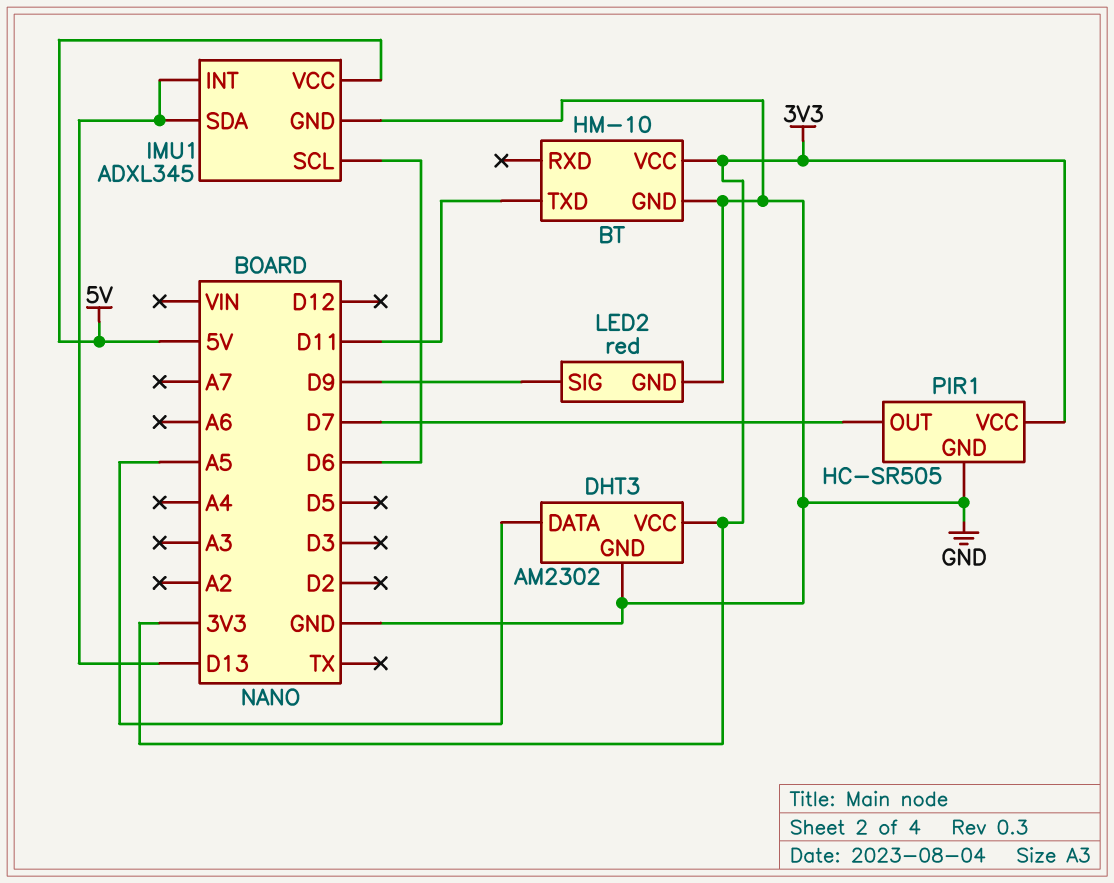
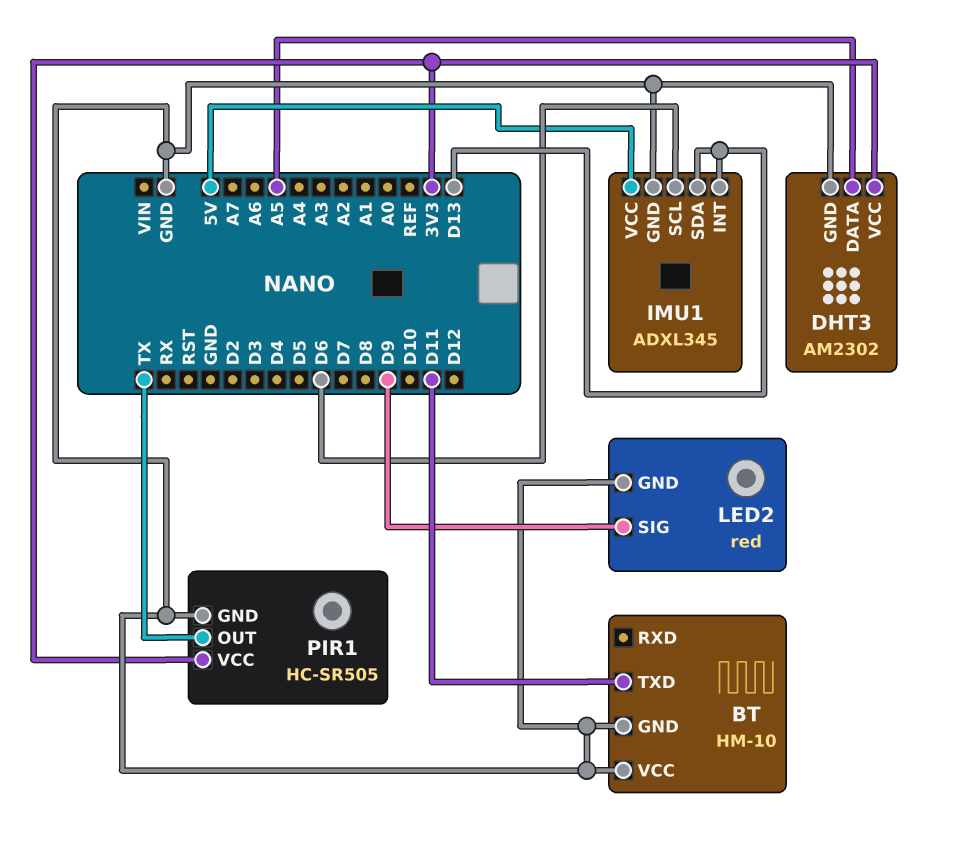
BT pin VCC: 3V3 -> GND
PIR1 pin OUT: D7 -> TX

